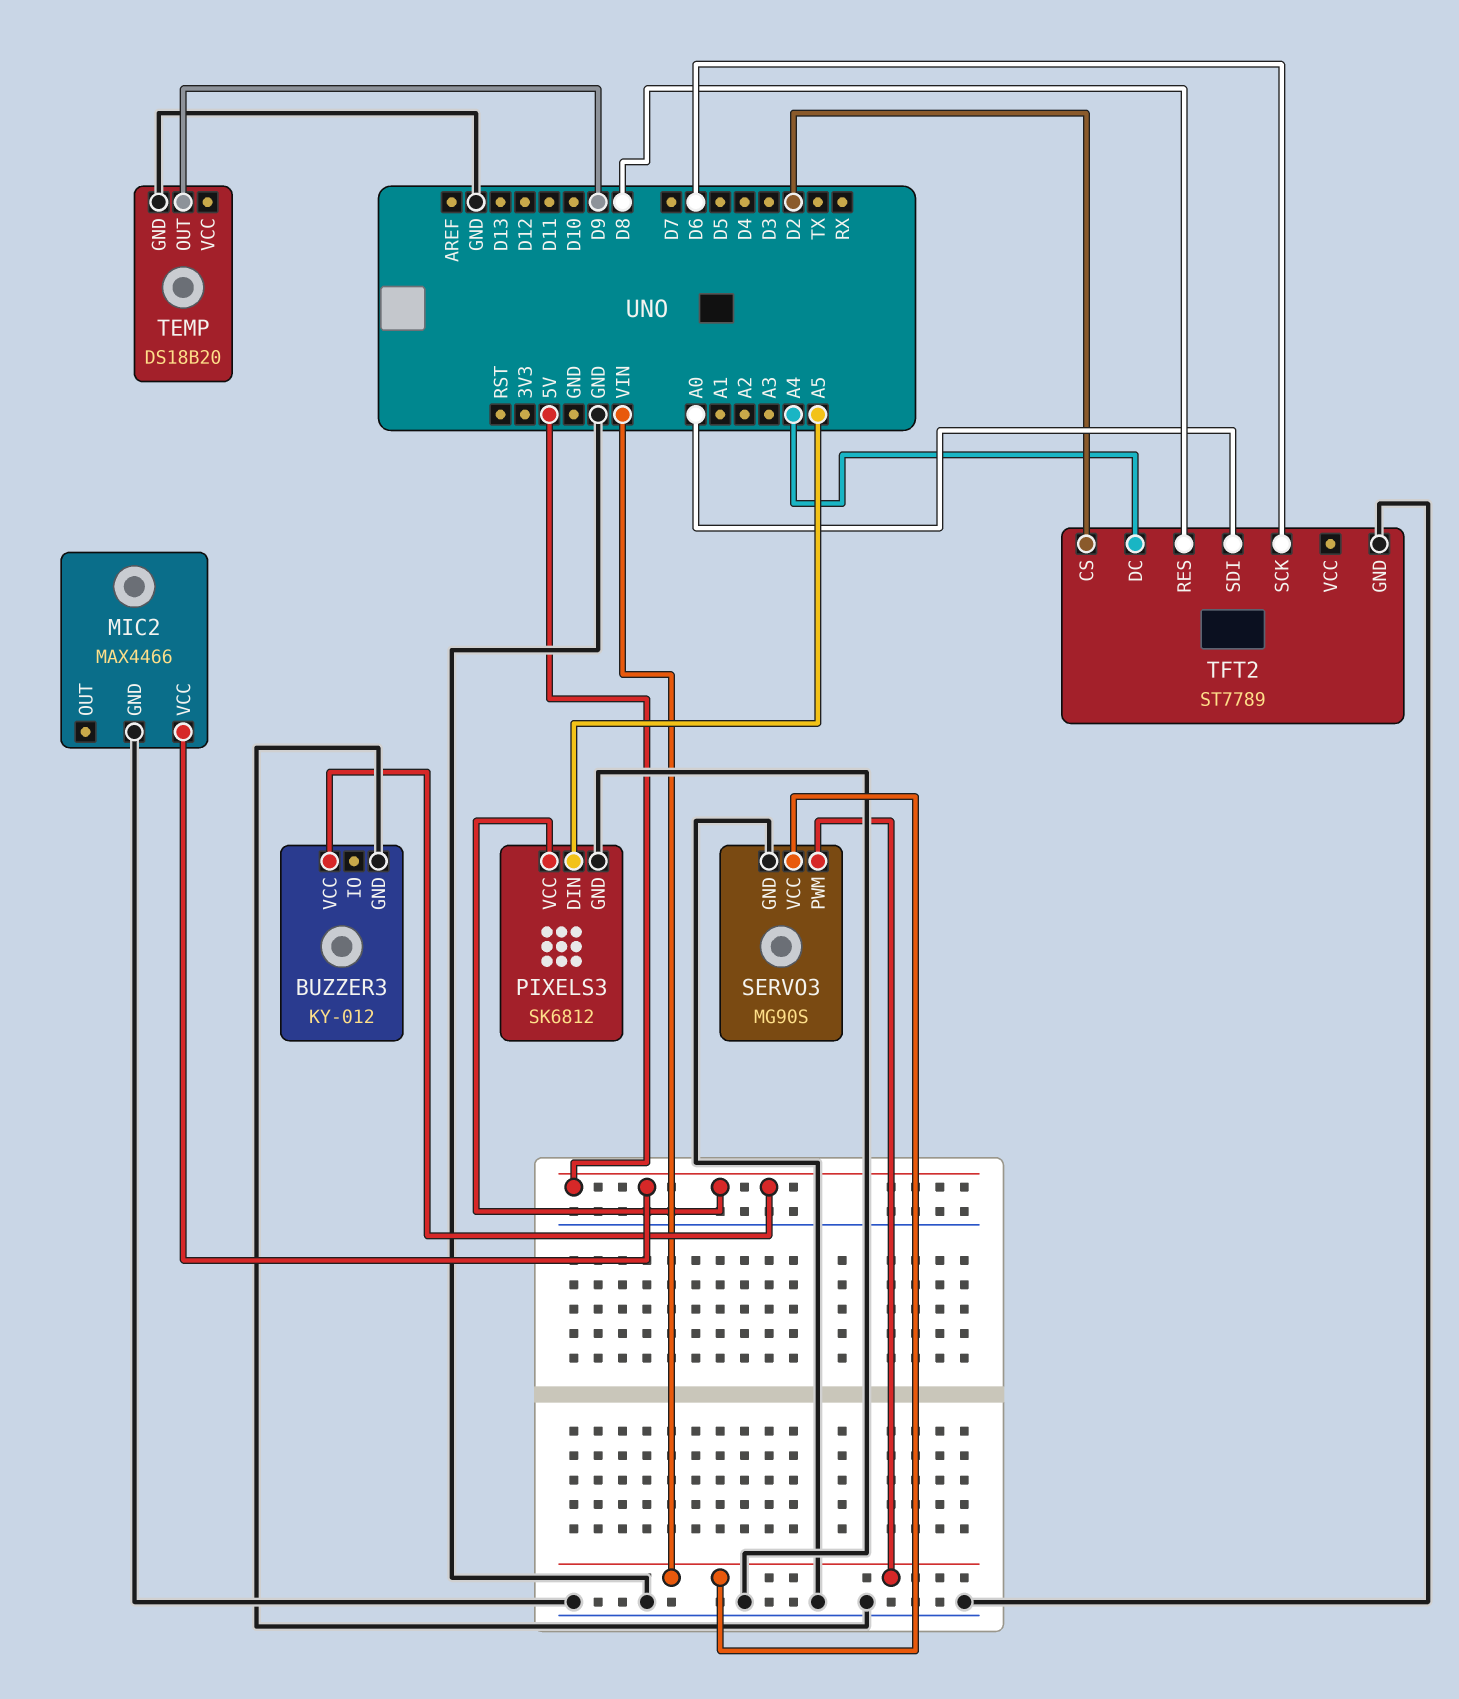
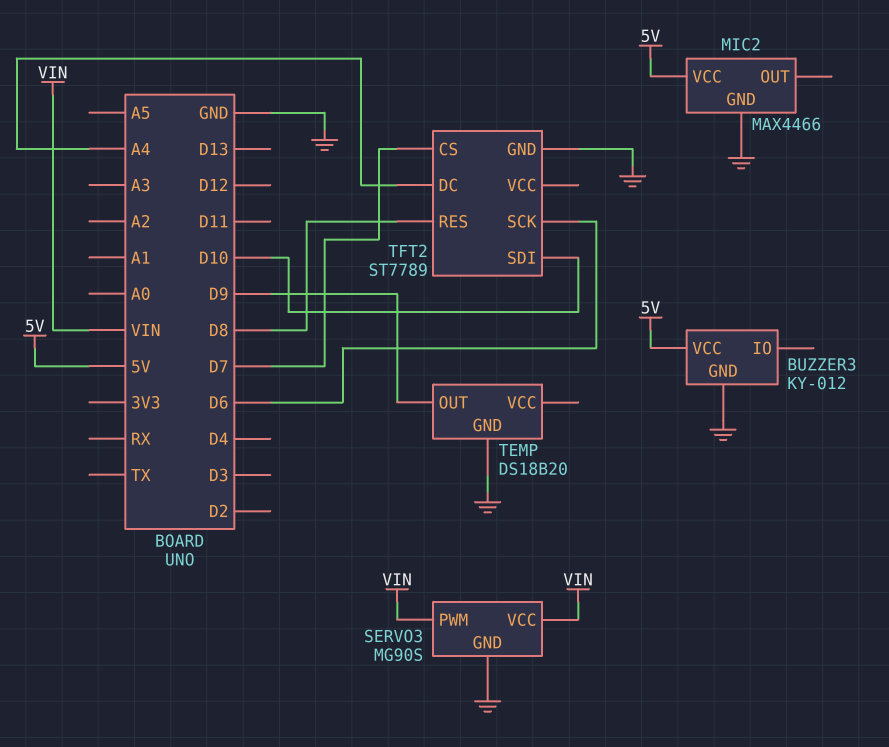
PIXELS3: SK6812 -> none
PIXELS3 pin DIN: A5 -> none
PIXELS3 pin GND: GND -> none
PIXELS3 pin VCC: 5V -> none
TFT2 pin CS: D2 -> D7
TFT2 pin SDI: A0 -> D10

